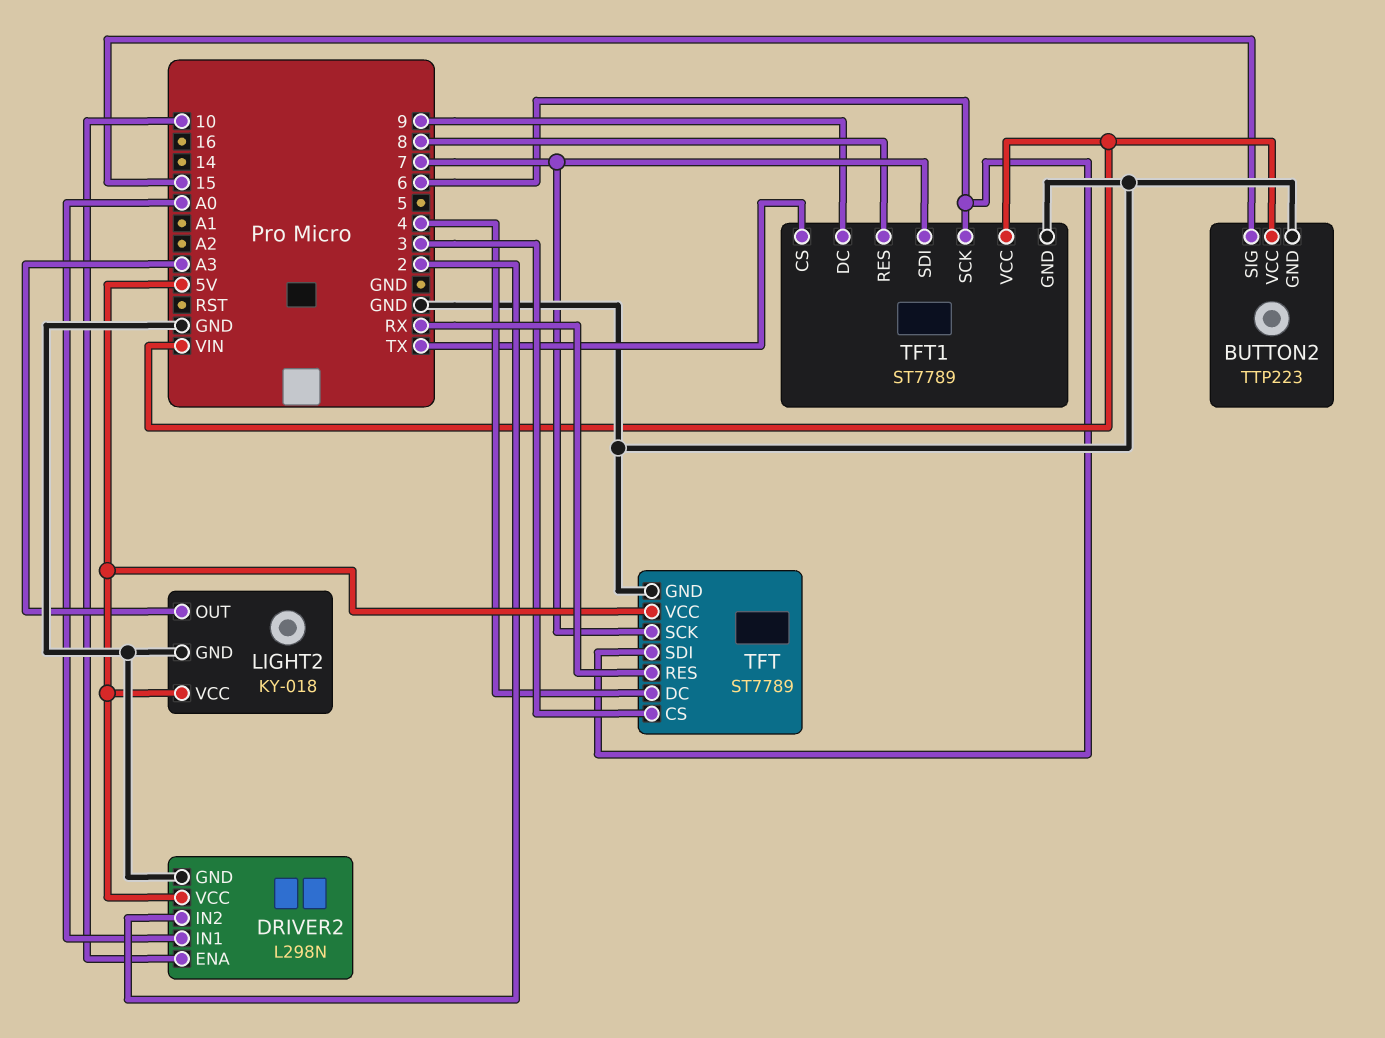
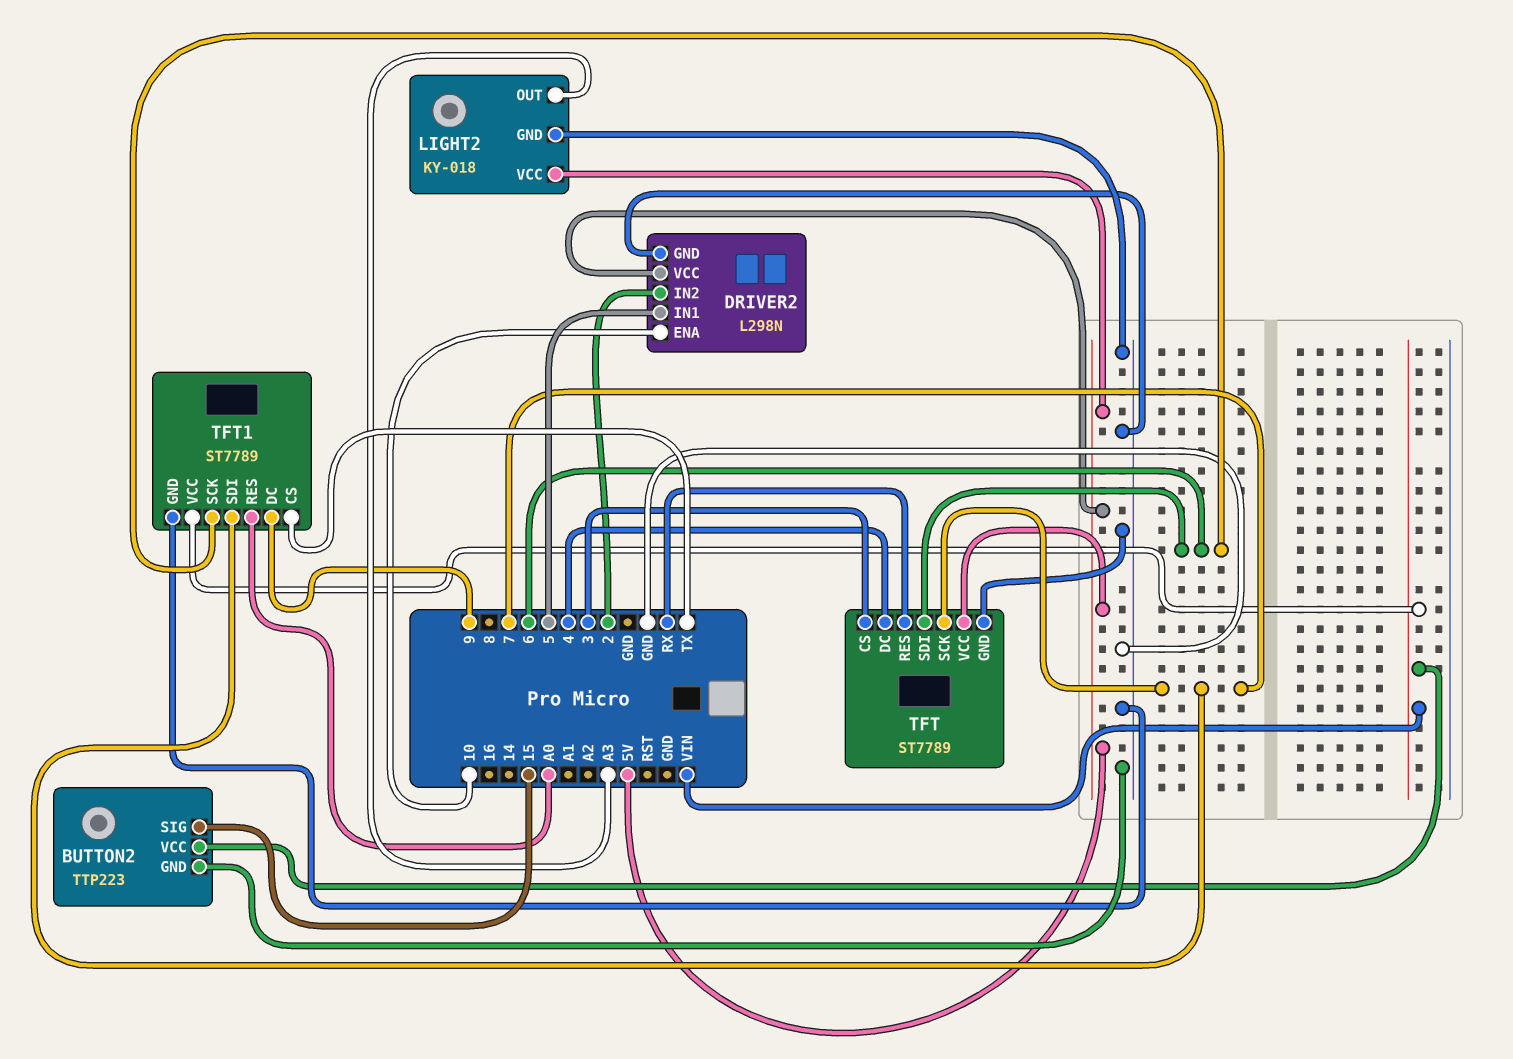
DRIVER2 pin IN1: A0 -> 5
TFT1 pin RES: 8 -> A0

